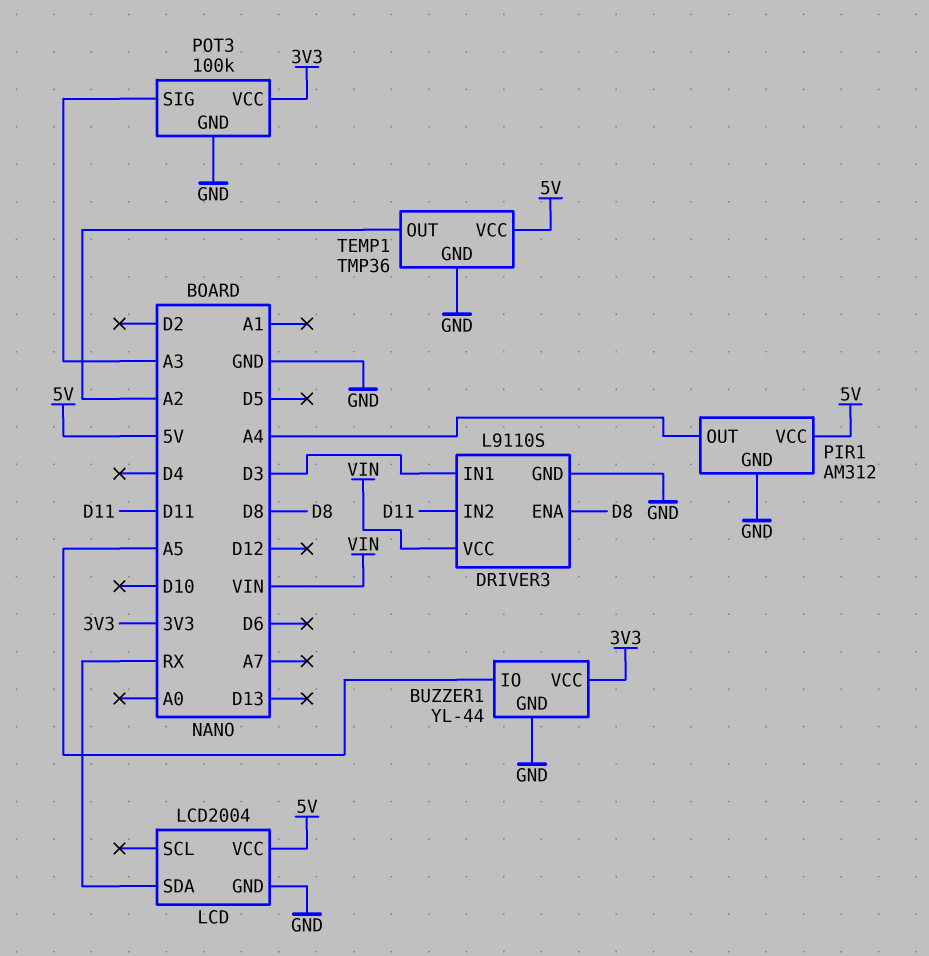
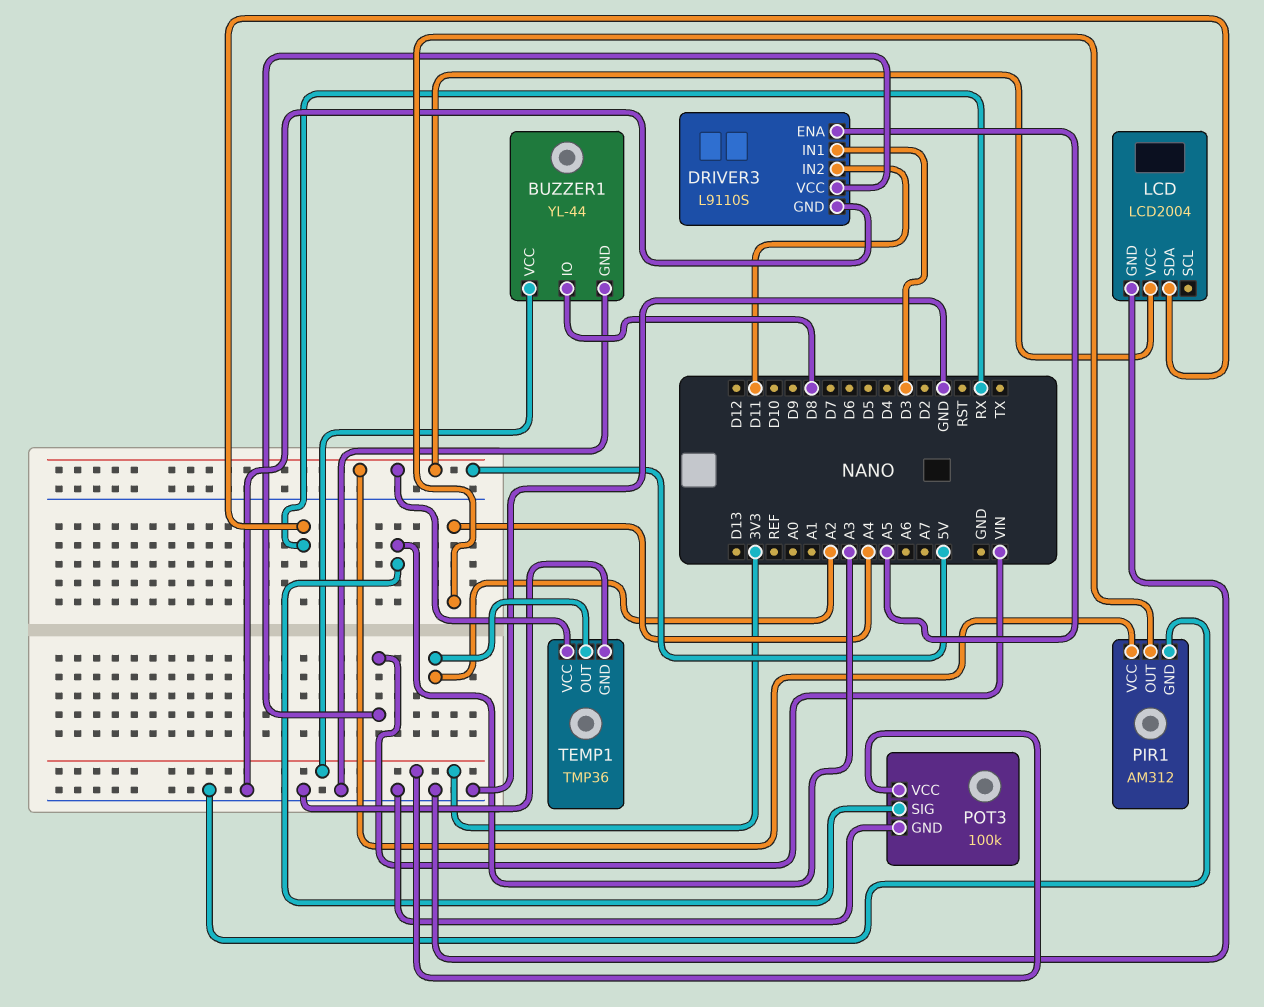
BUZZER1 pin IO: A5 -> D8
DRIVER3 pin ENA: D8 -> A5

